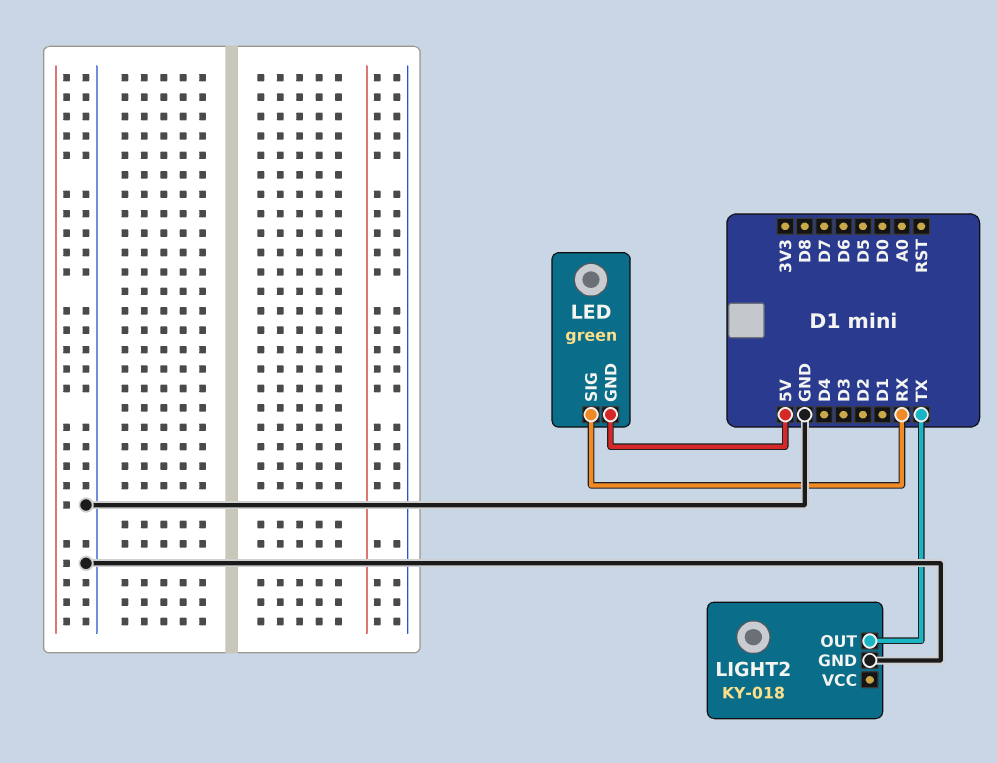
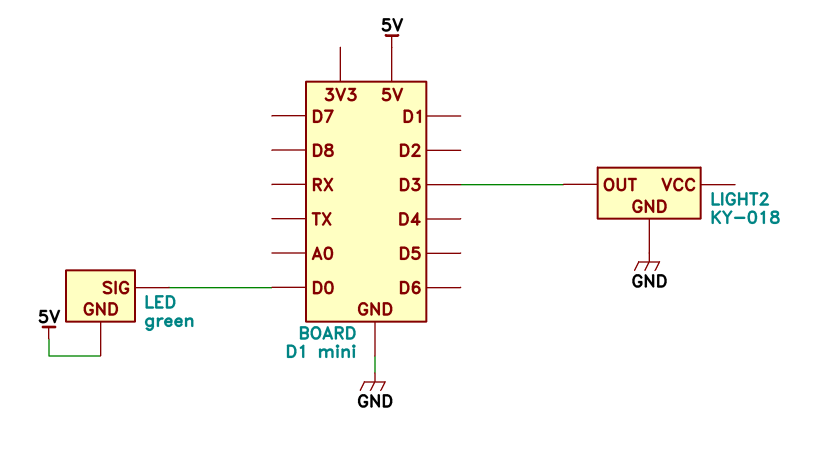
LED pin SIG: RX -> D0
LIGHT2 pin OUT: TX -> D3

